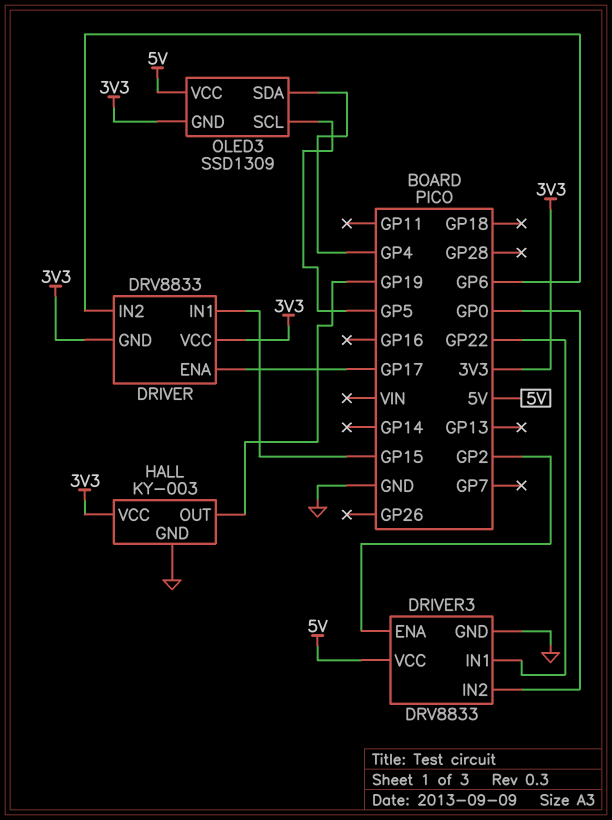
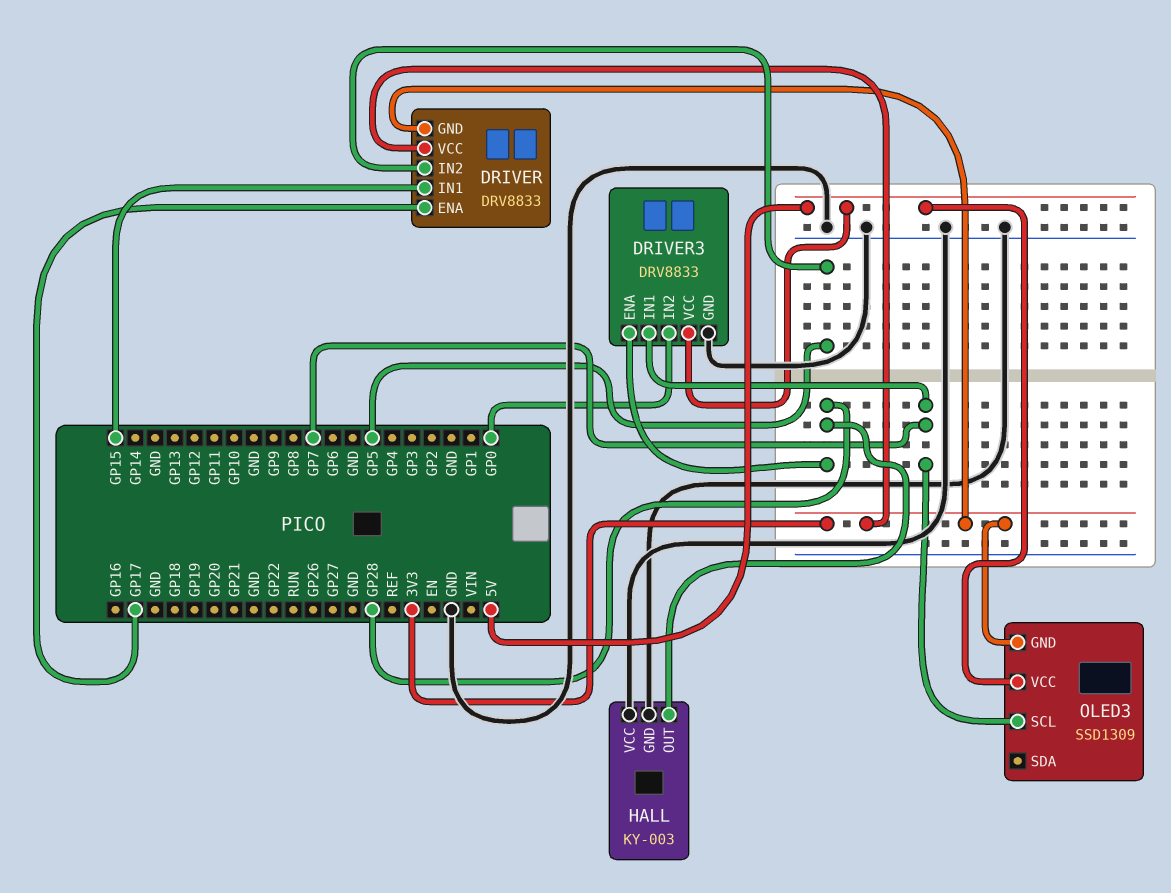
DRIVER pin IN2: GP6 -> GP5
DRIVER3 pin ENA: GP2 -> GP28
DRIVER3 pin IN1: GP22 -> GP7
HALL pin OUT: GP19 -> GP28
HALL pin VCC: 3V3 -> GND
OLED3 pin SCL: GP5 -> GP7
OLED3 pin SDA: GP4 -> none

